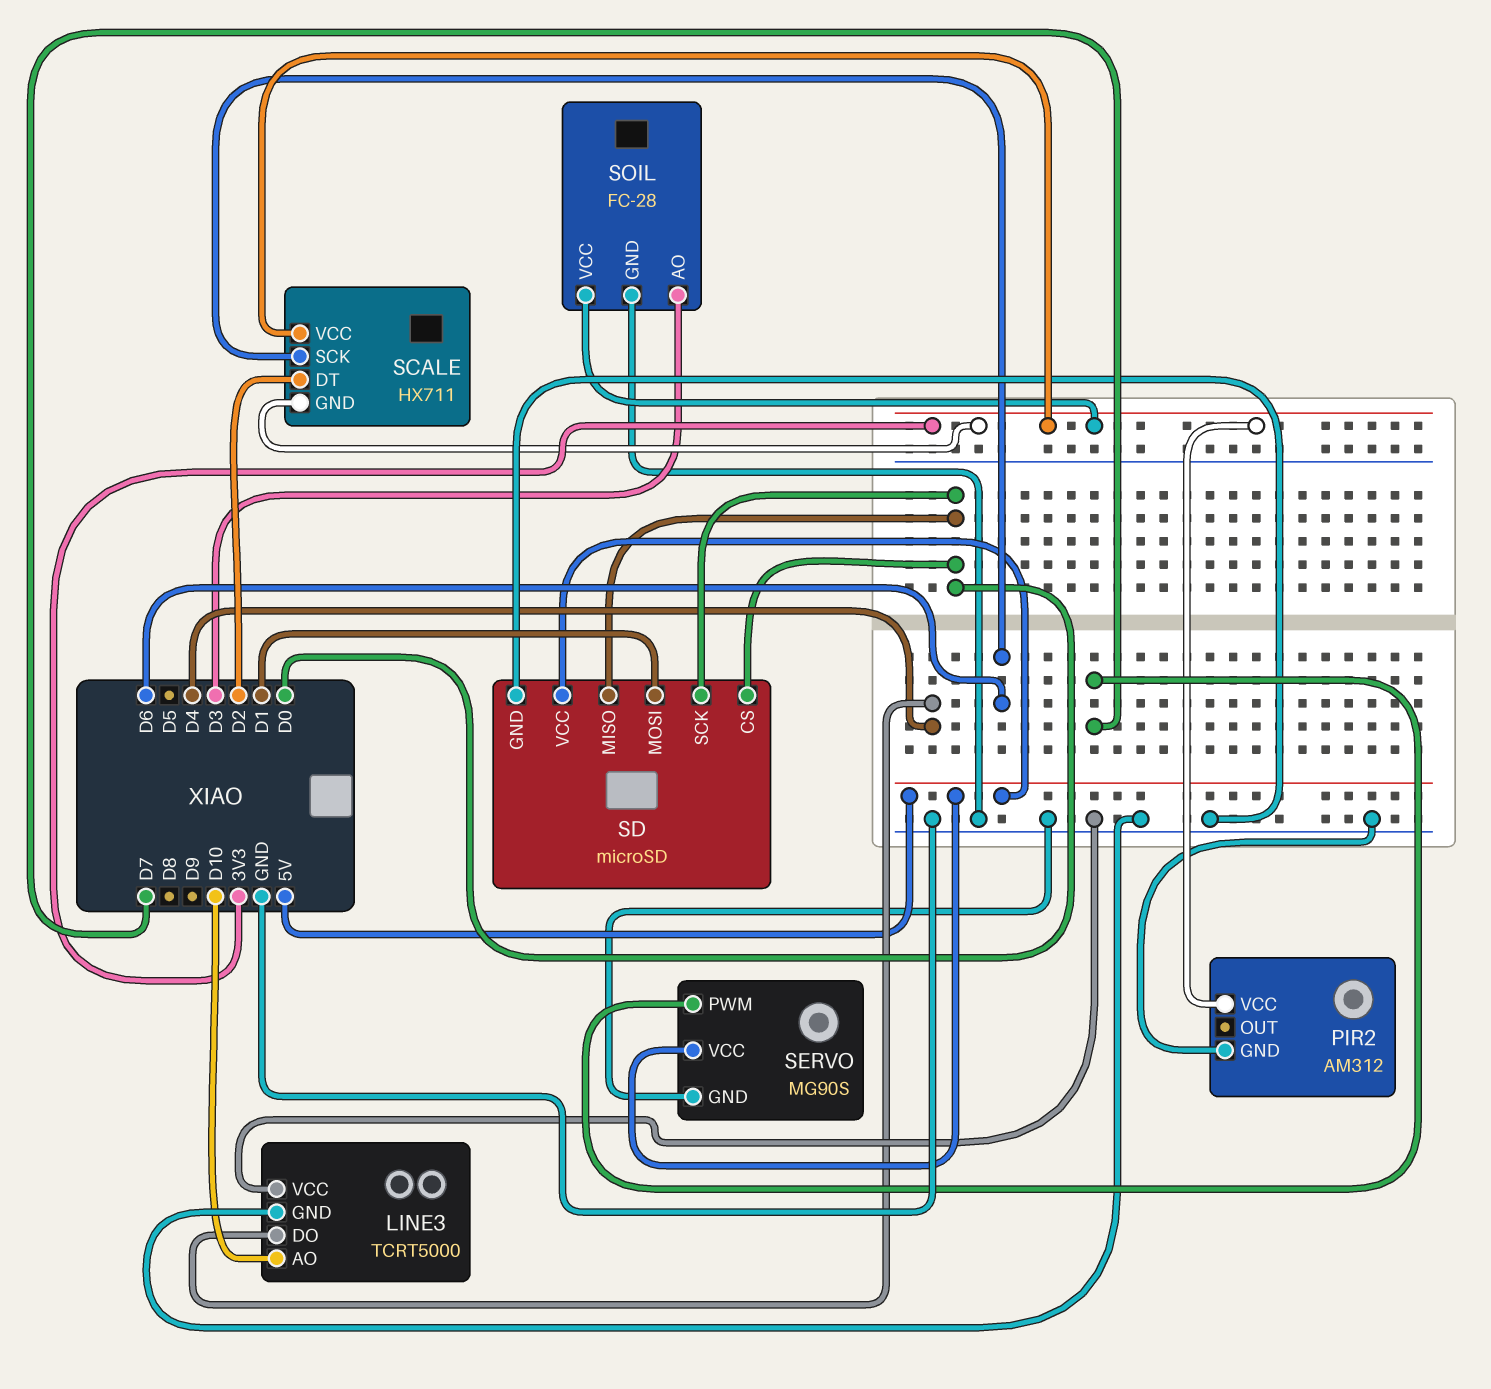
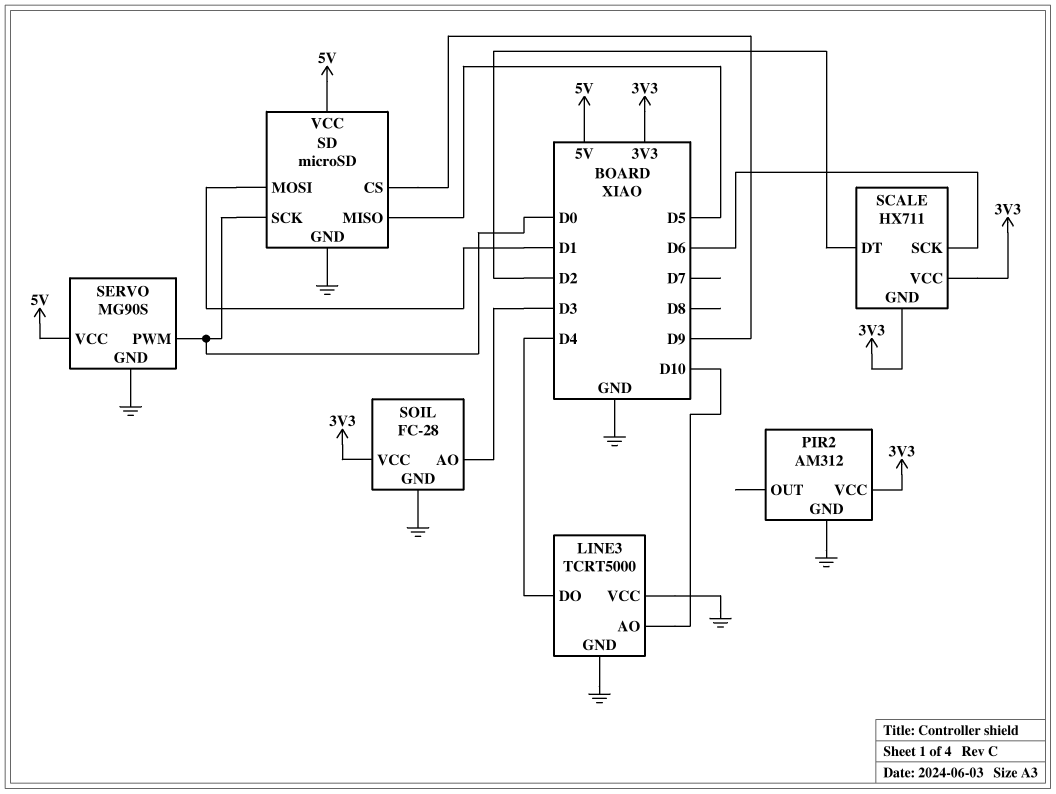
SD pin CS: D0 -> D9
SD pin MISO: D0 -> D5
SERVO pin PWM: D7 -> D0

